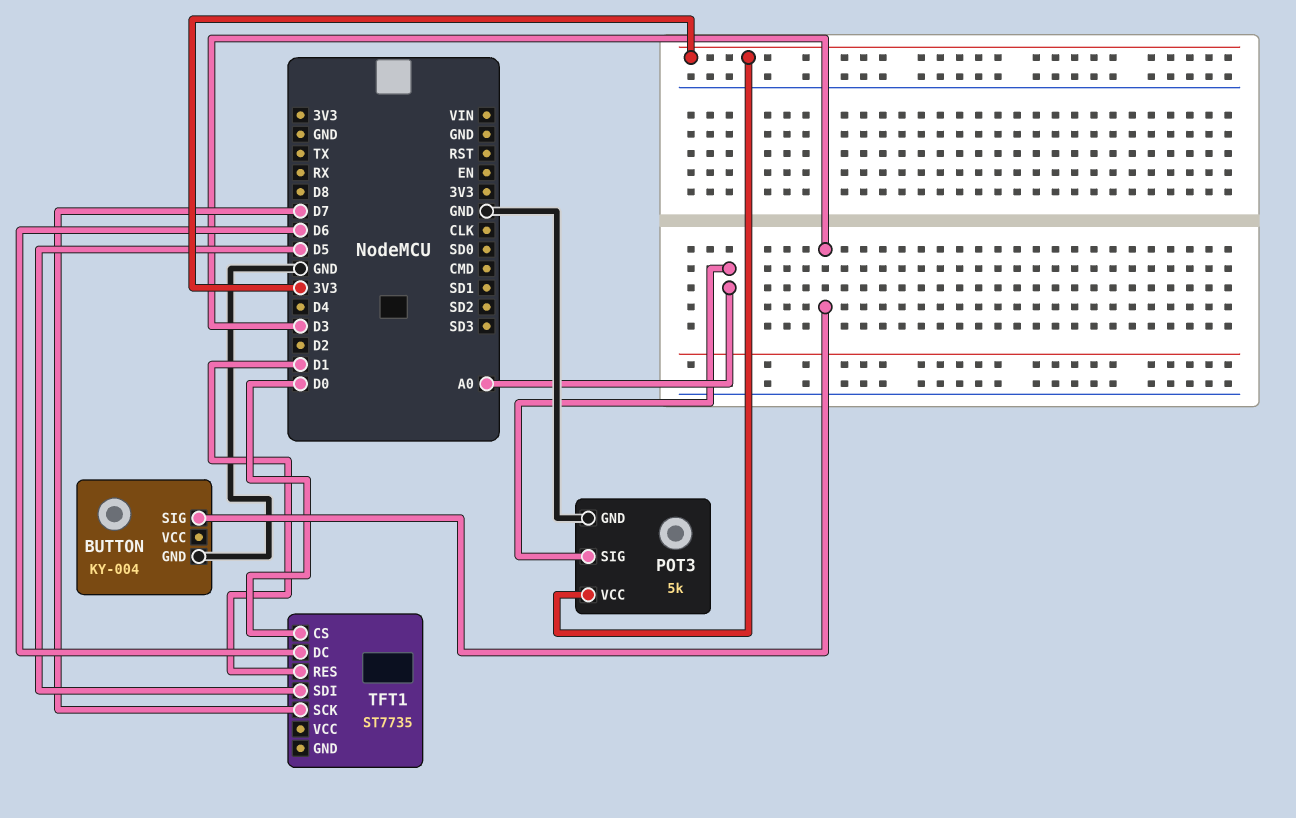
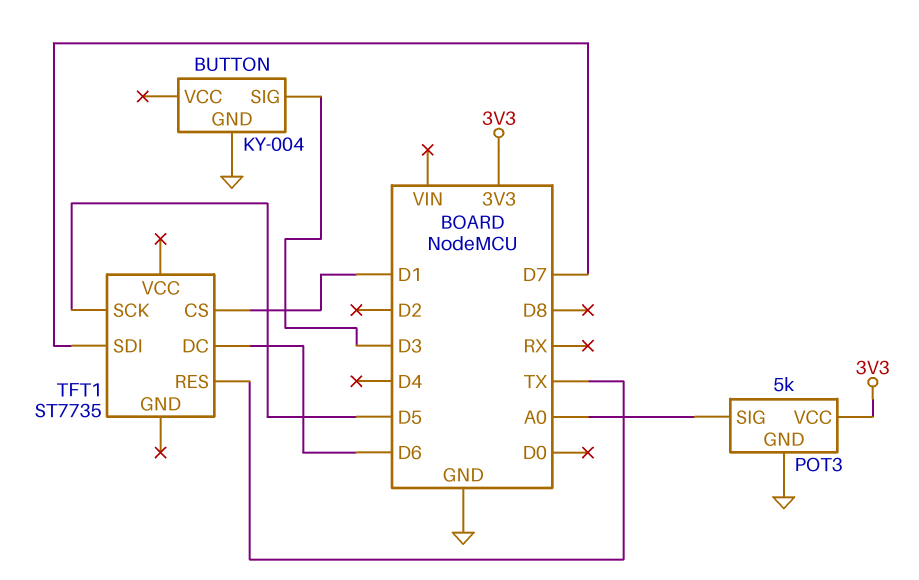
TFT1 pin CS: D0 -> D1
TFT1 pin RES: D1 -> TX
TFT1 pin SCK: D7 -> D5
TFT1 pin SDI: D5 -> D7

